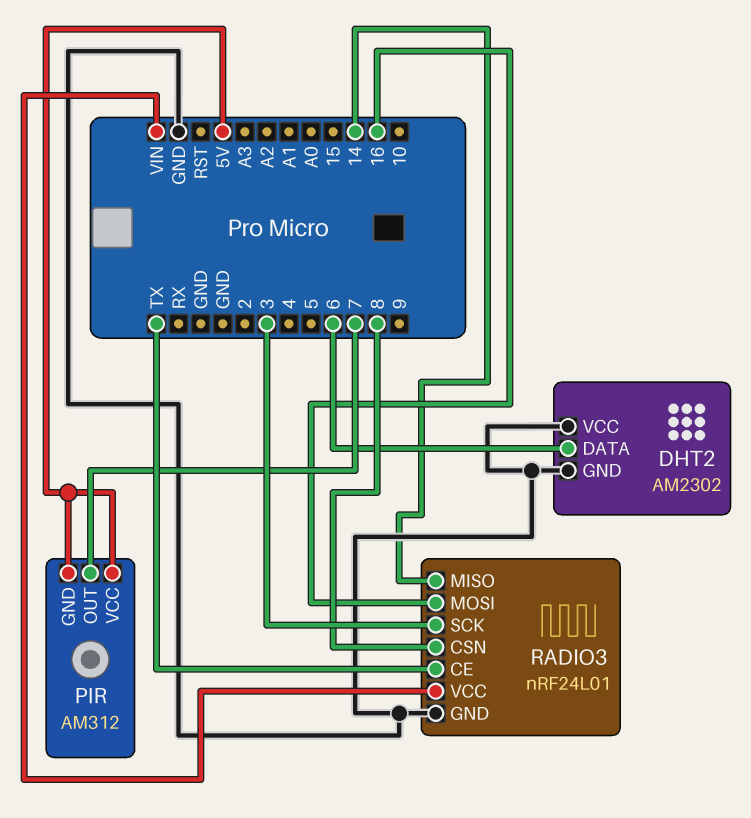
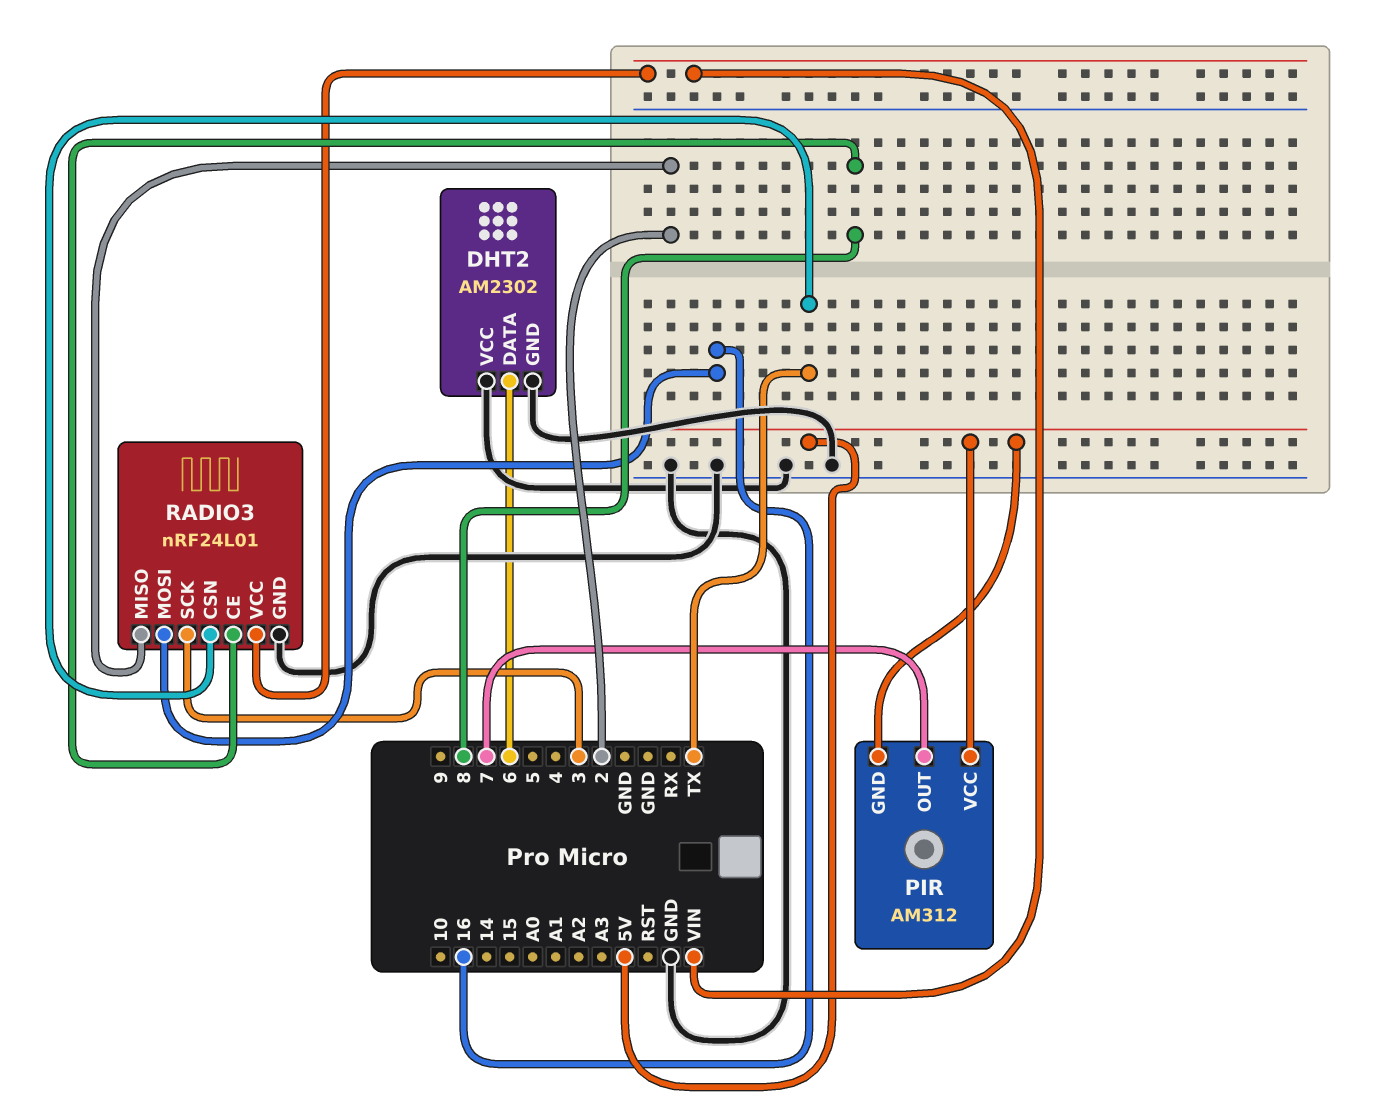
RADIO3 pin CE: TX -> 8
RADIO3 pin CSN: 8 -> TX
RADIO3 pin MISO: 14 -> 2

